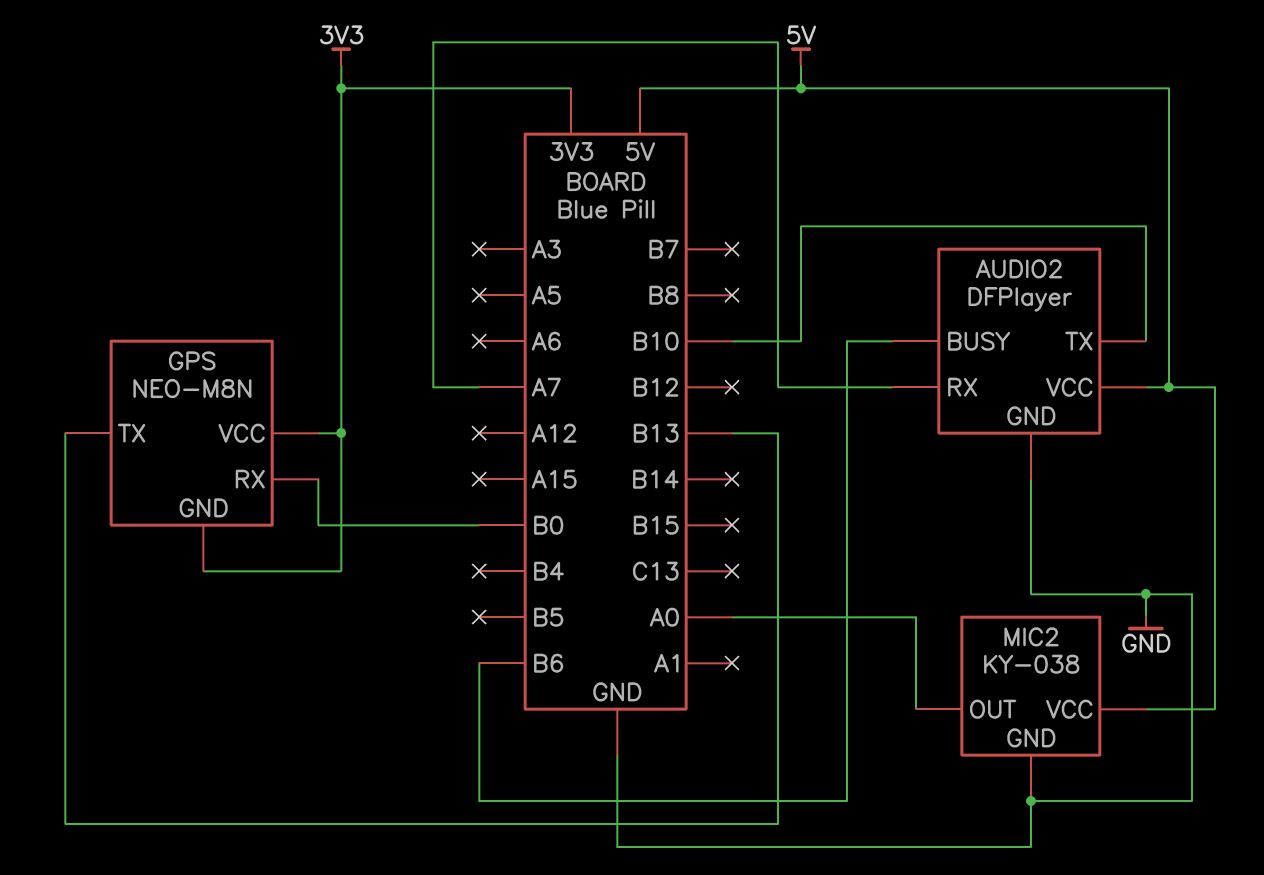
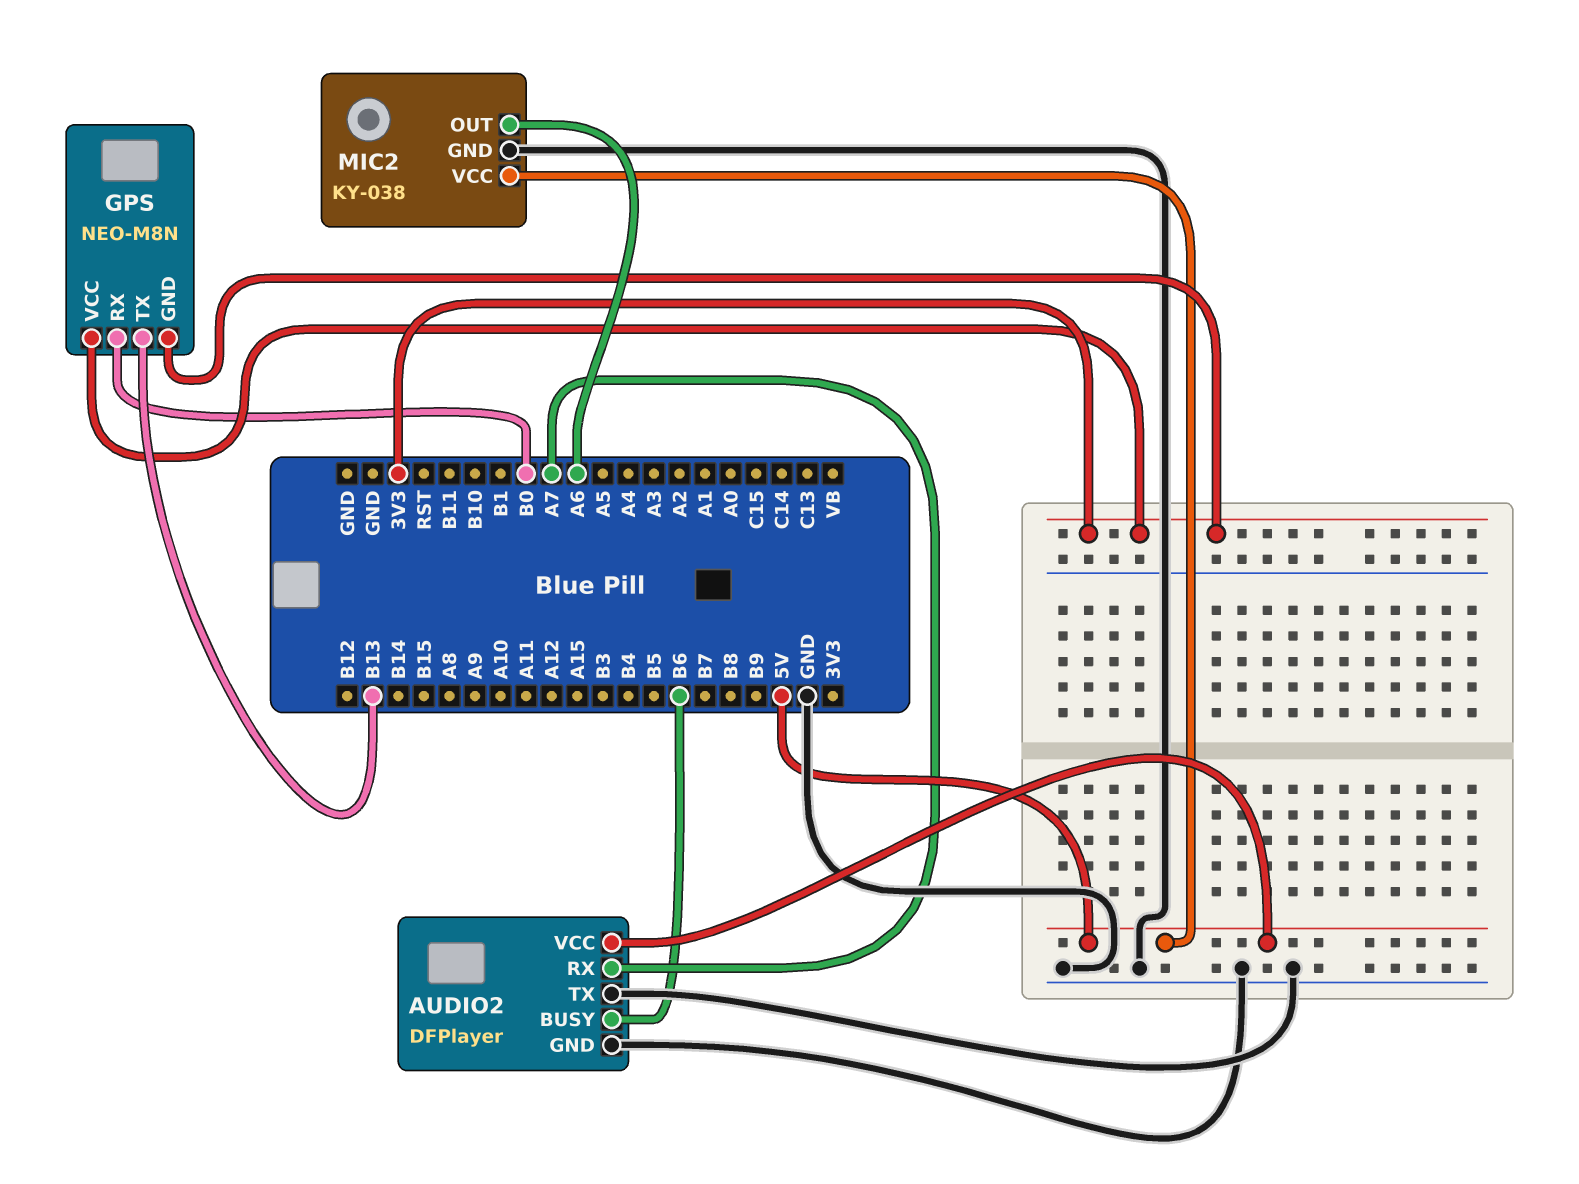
AUDIO2 pin TX: B10 -> GND
MIC2 pin OUT: A0 -> A6

